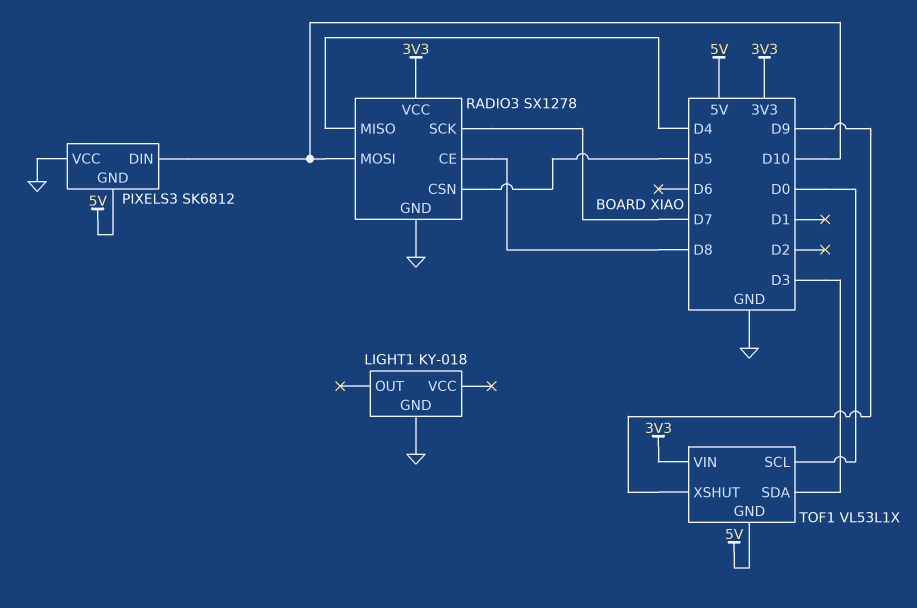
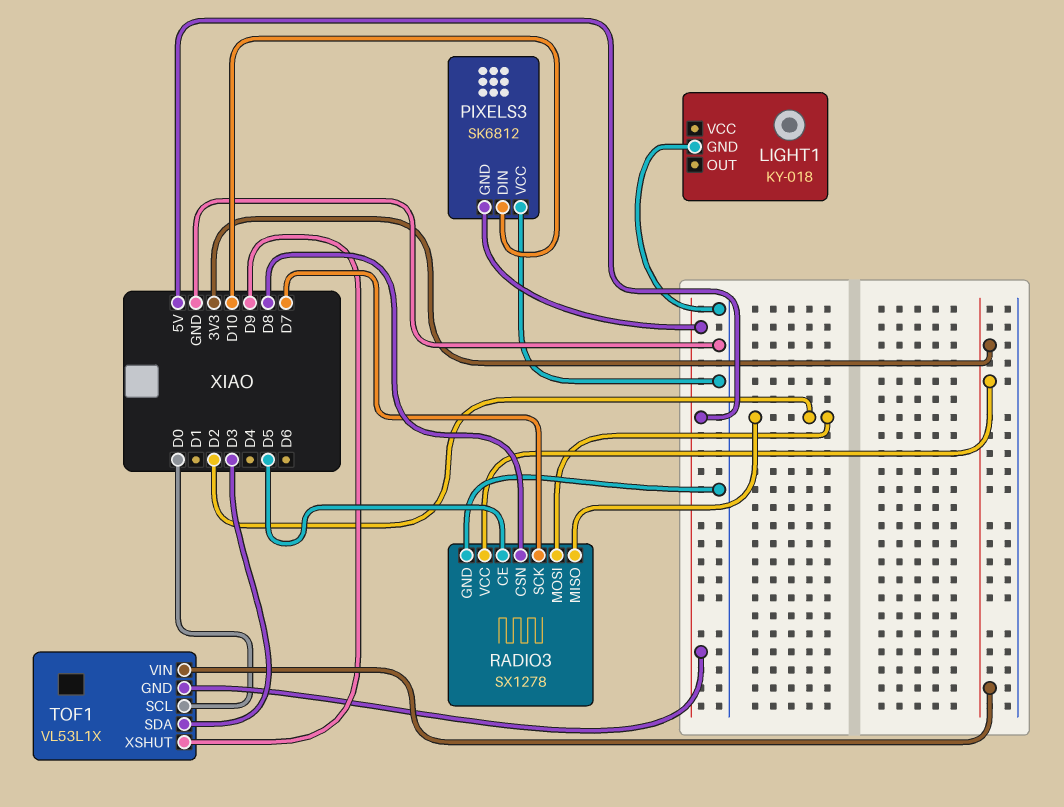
RADIO3 pin CE: D8 -> D5
RADIO3 pin CSN: D5 -> D8
RADIO3 pin MISO: D4 -> D2
RADIO3 pin MOSI: D10 -> D2

